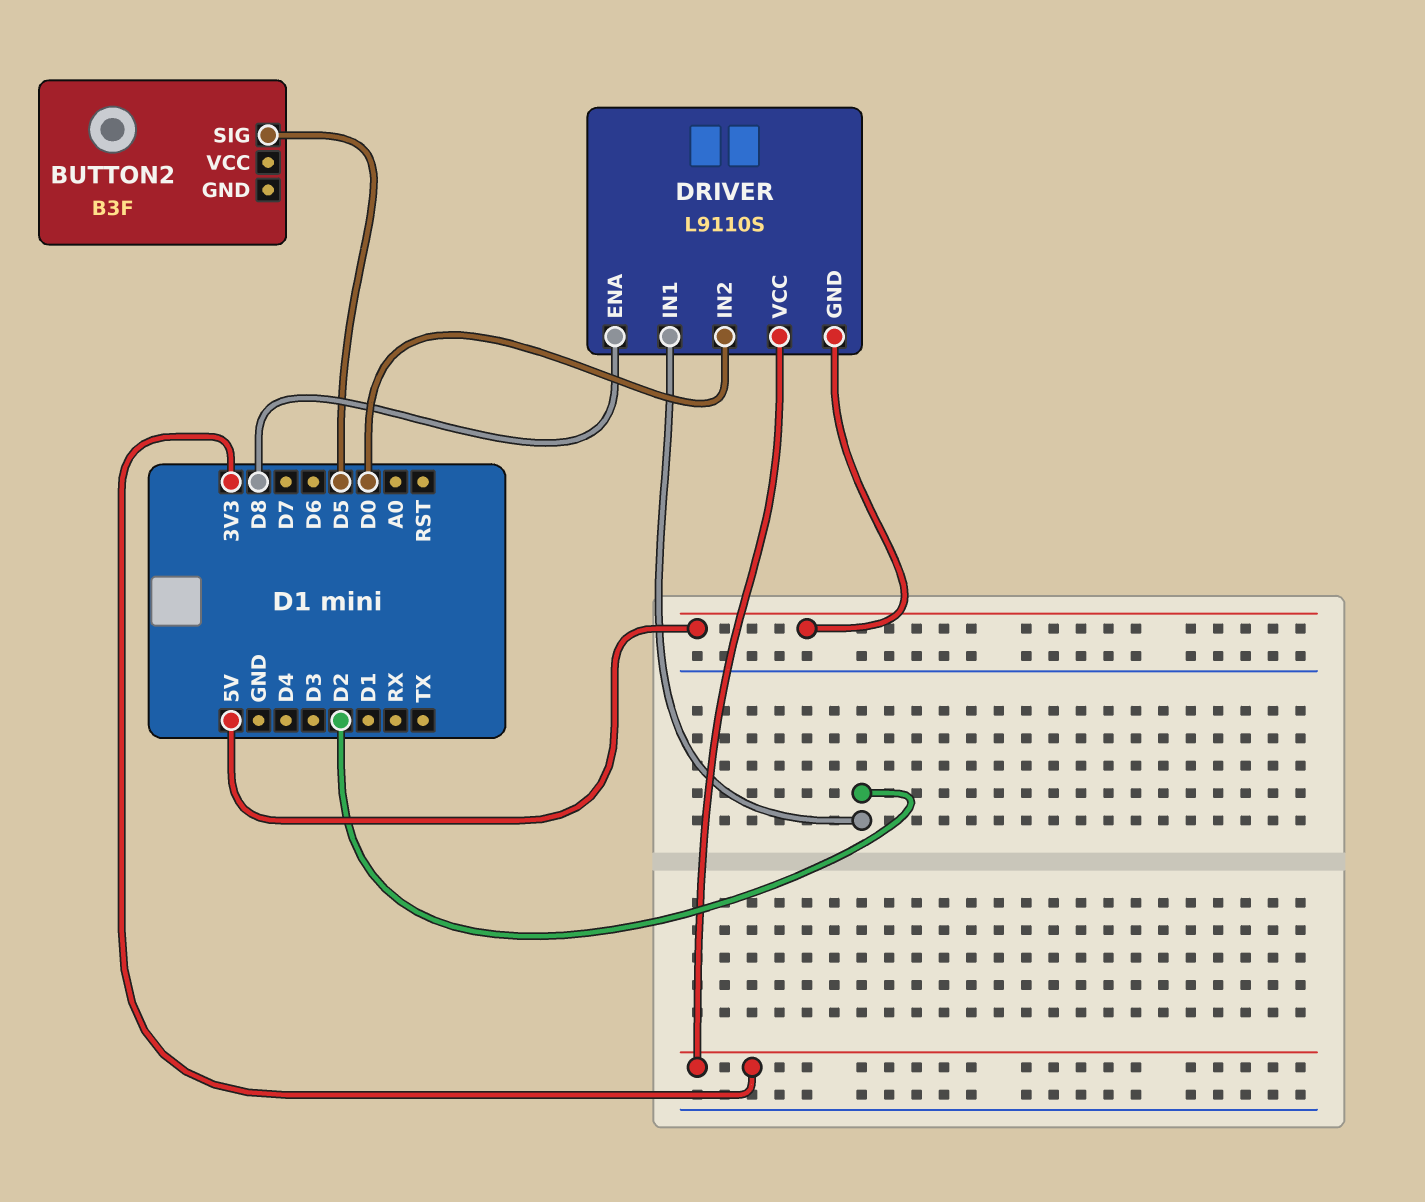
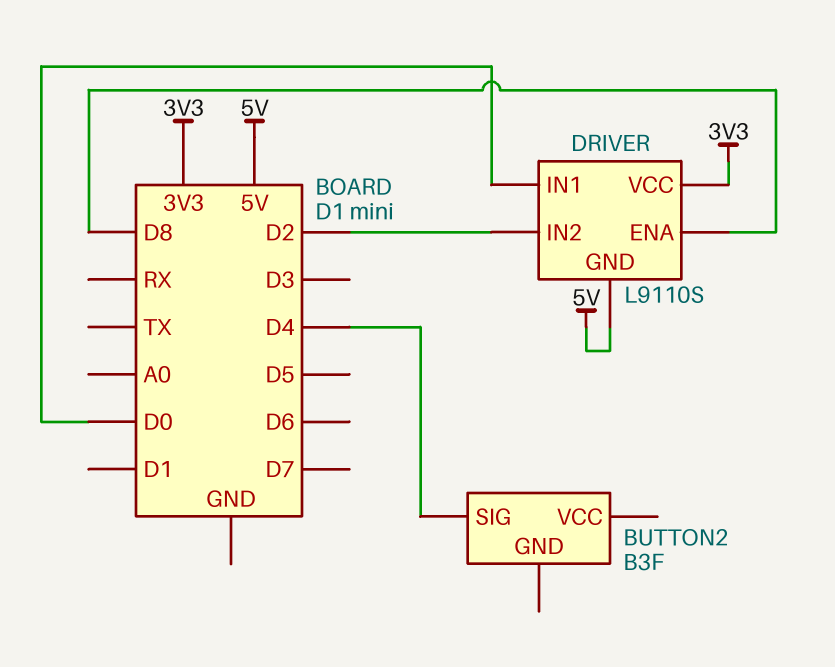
BUTTON2 pin SIG: D5 -> D4
DRIVER pin IN1: D2 -> D0
DRIVER pin IN2: D0 -> D2

